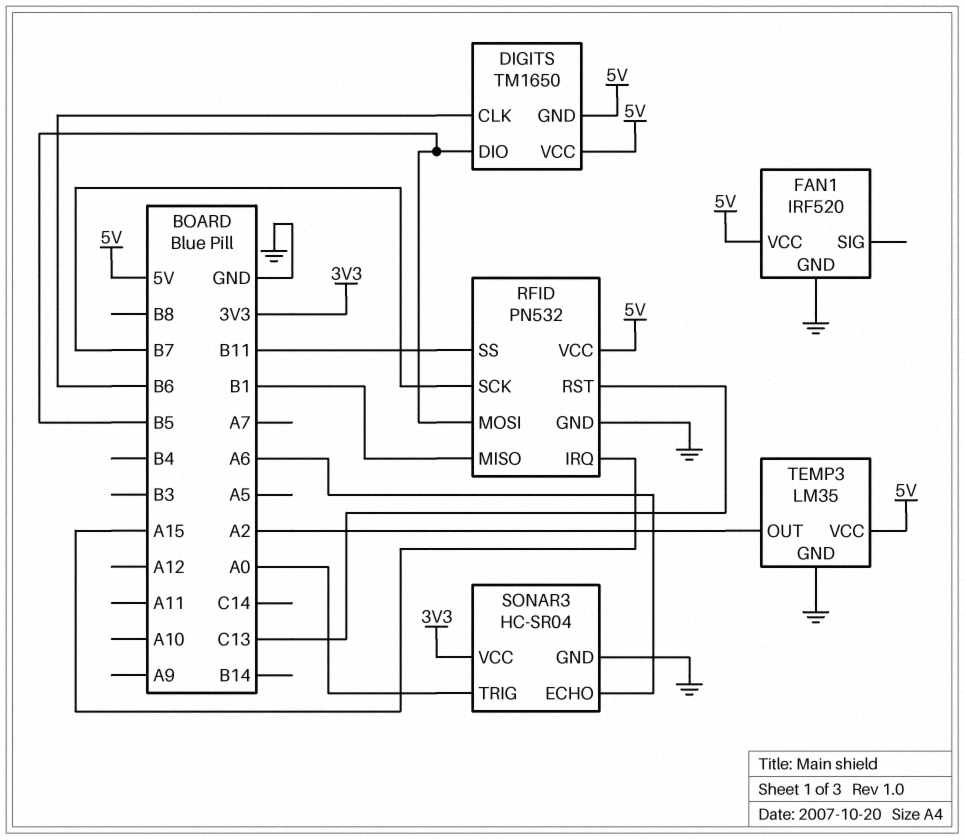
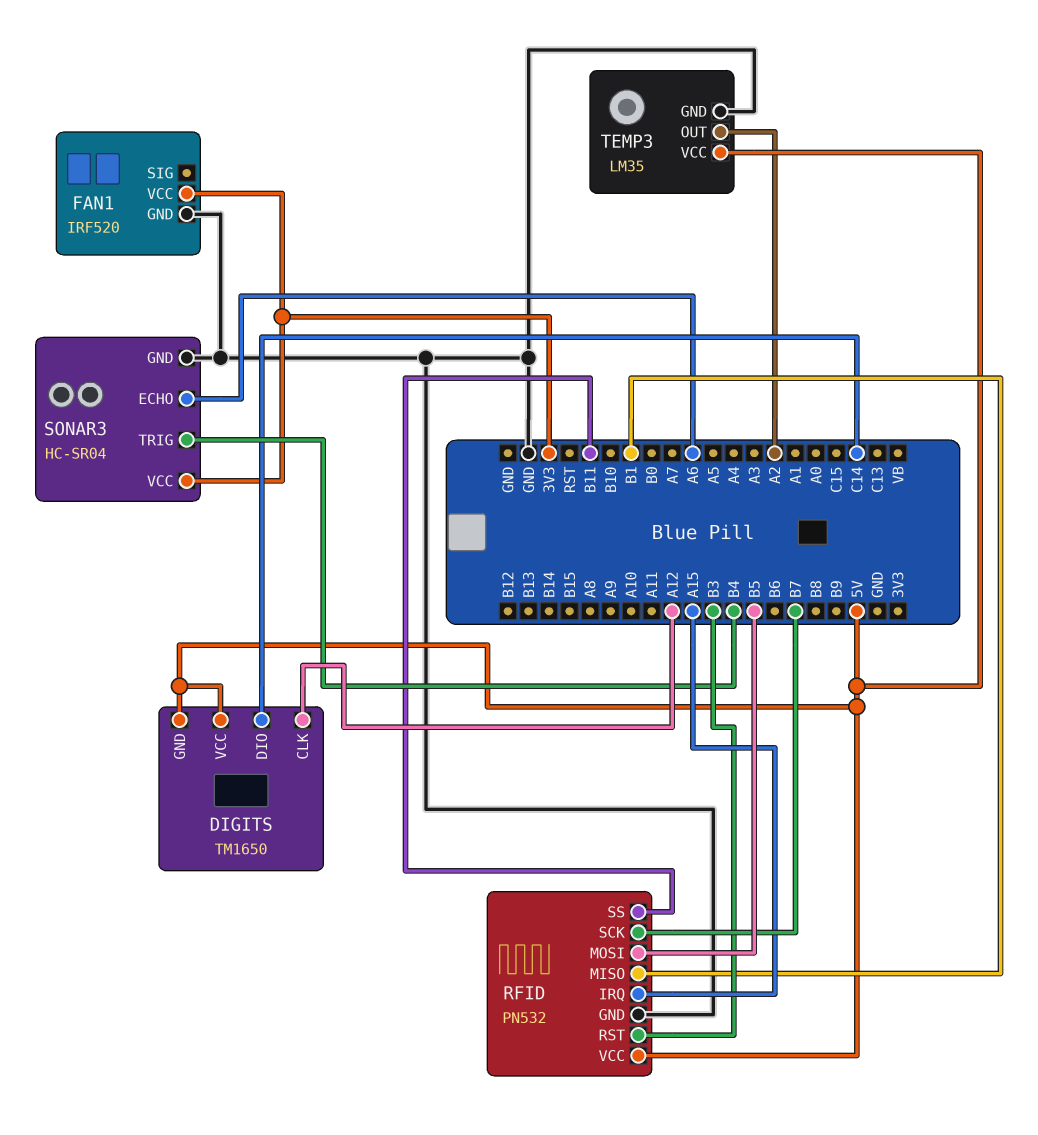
DIGITS pin CLK: B6 -> A12
DIGITS pin DIO: B5 -> C14
FAN1 pin VCC: 5V -> 3V3
RFID pin RST: C13 -> B3
SONAR3 pin TRIG: A0 -> B4

